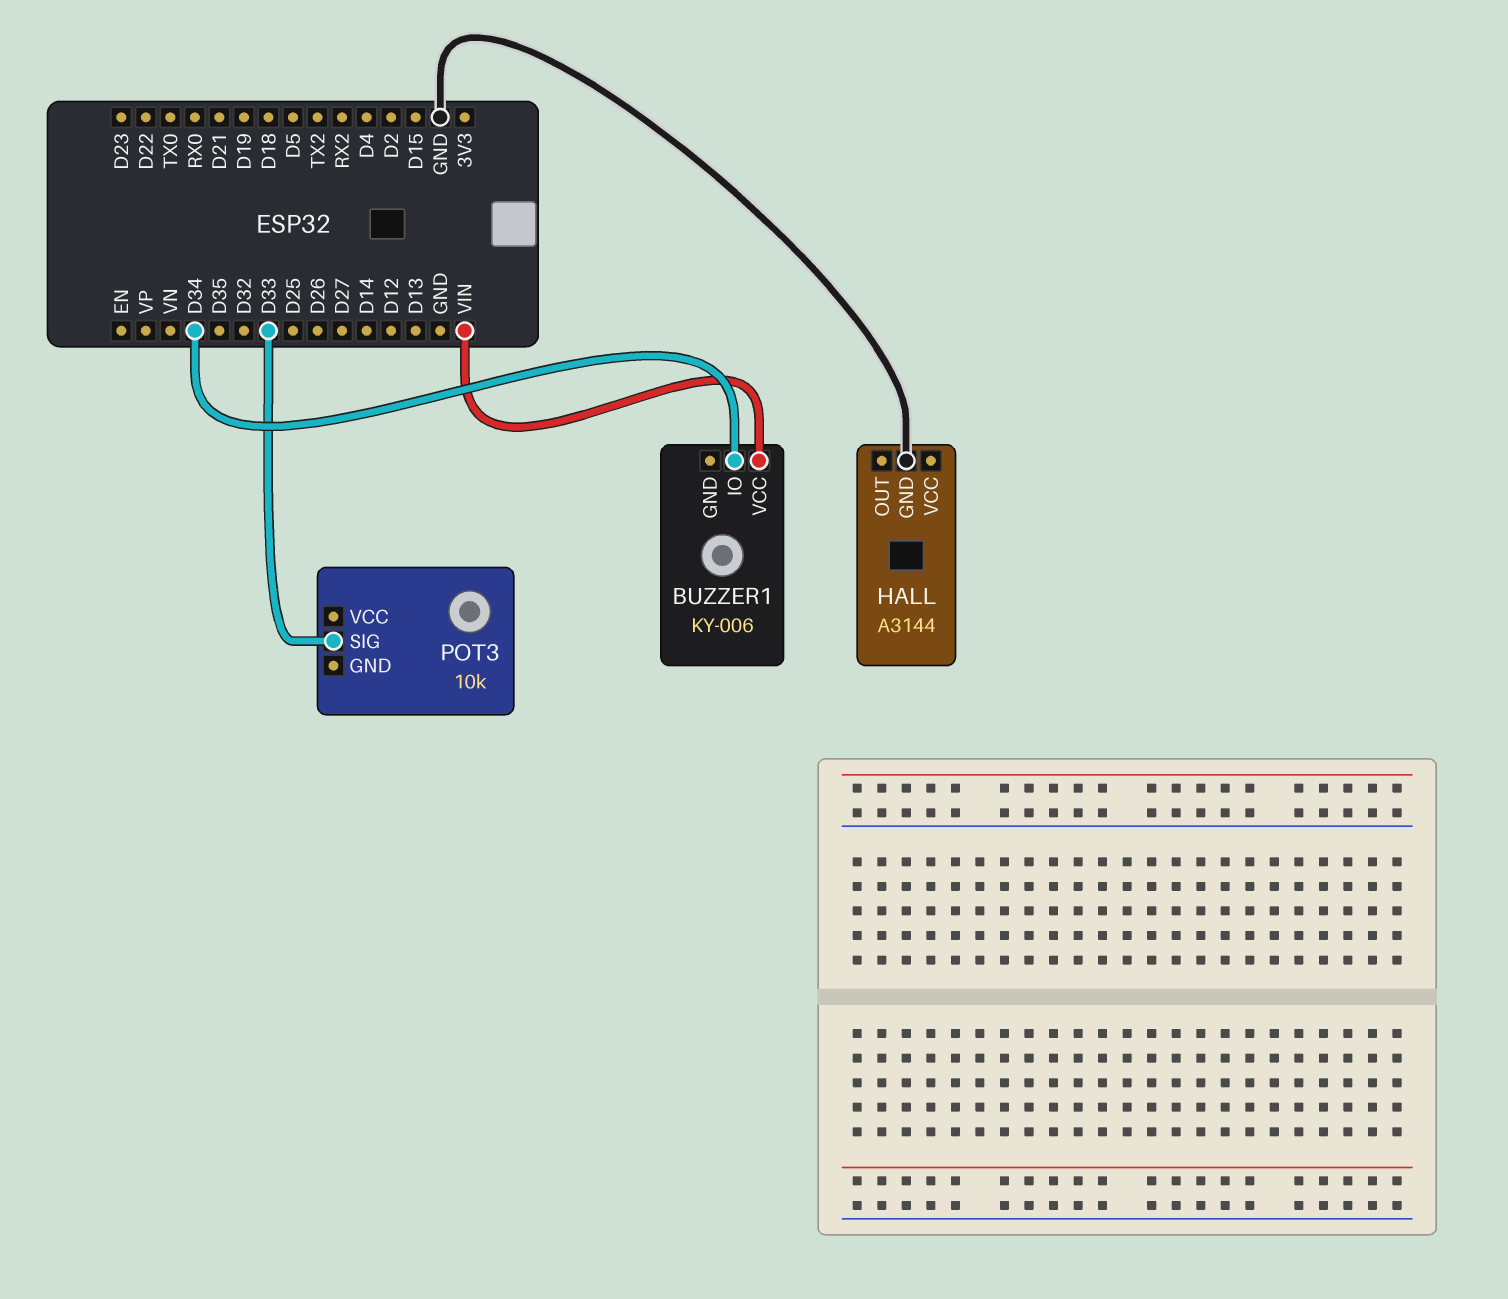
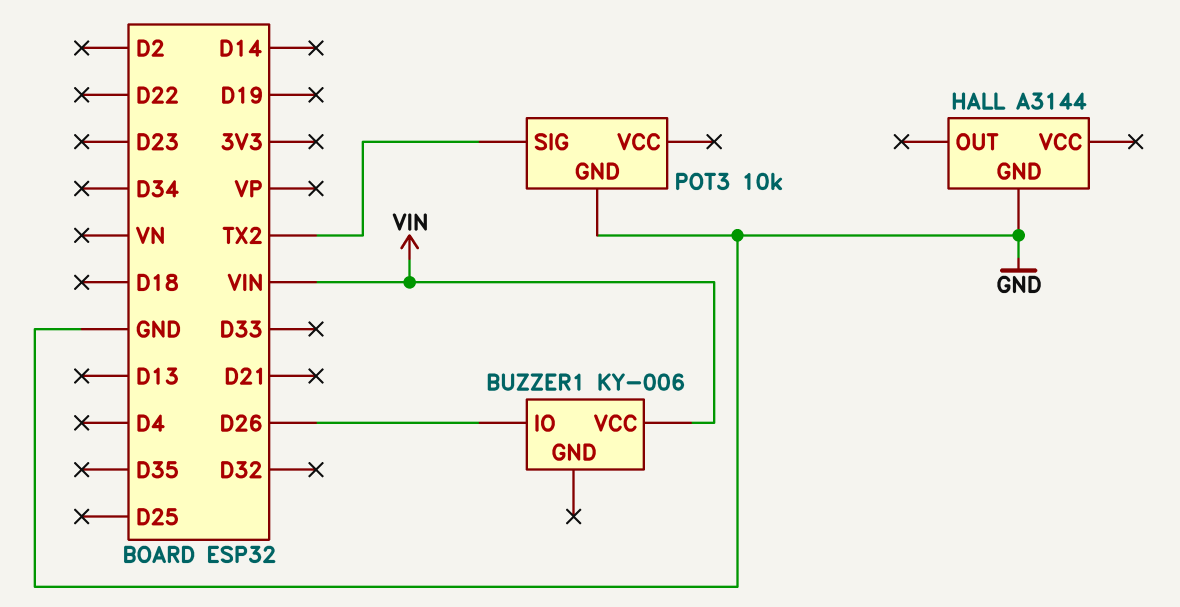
BUZZER1 pin IO: D34 -> D26
POT3 pin GND: none -> GND
POT3 pin SIG: D33 -> TX2

